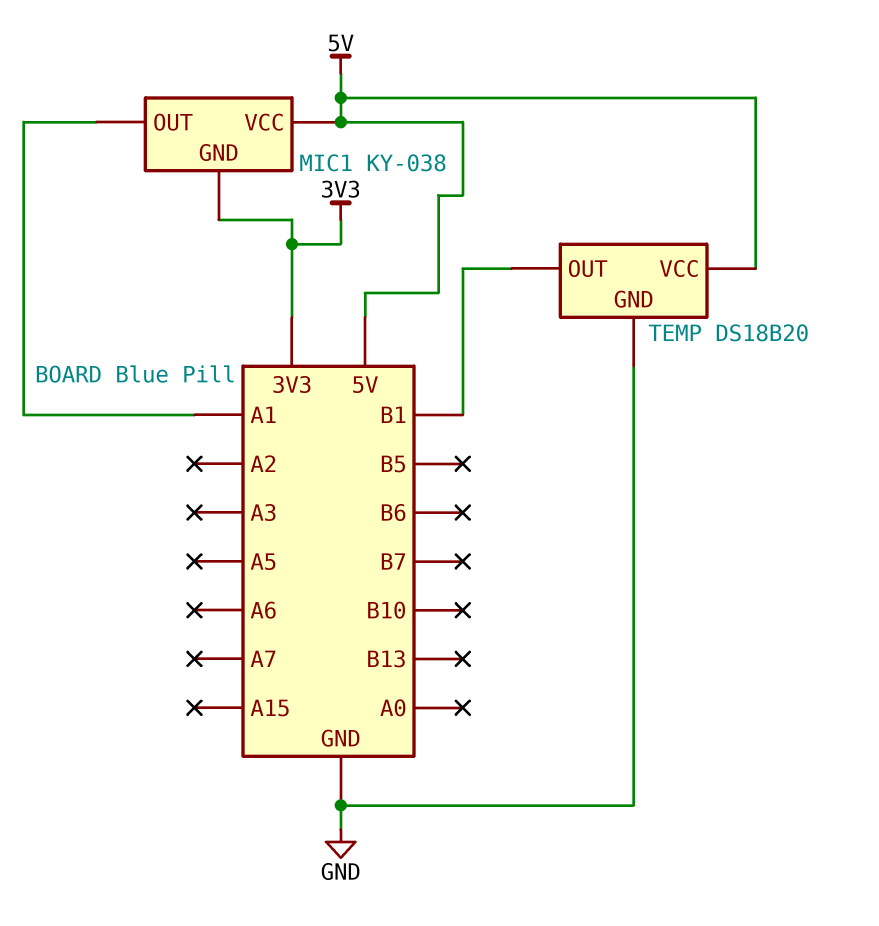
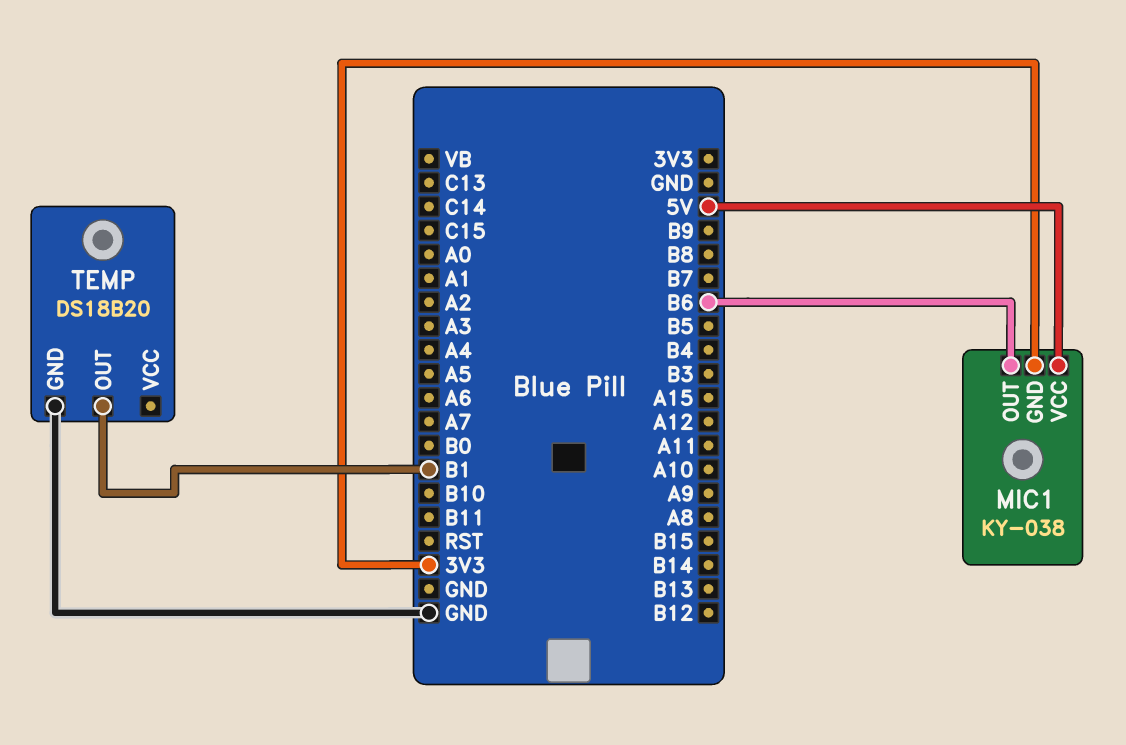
MIC1 pin OUT: A1 -> B6
TEMP pin VCC: 5V -> none

